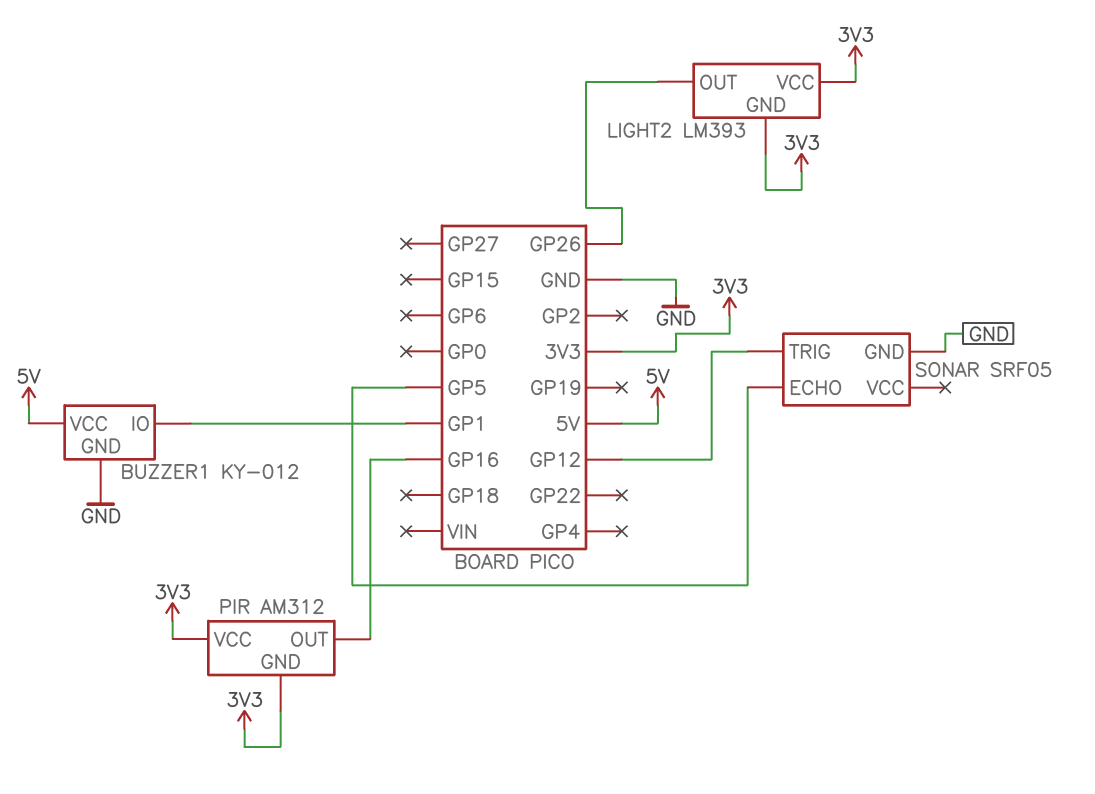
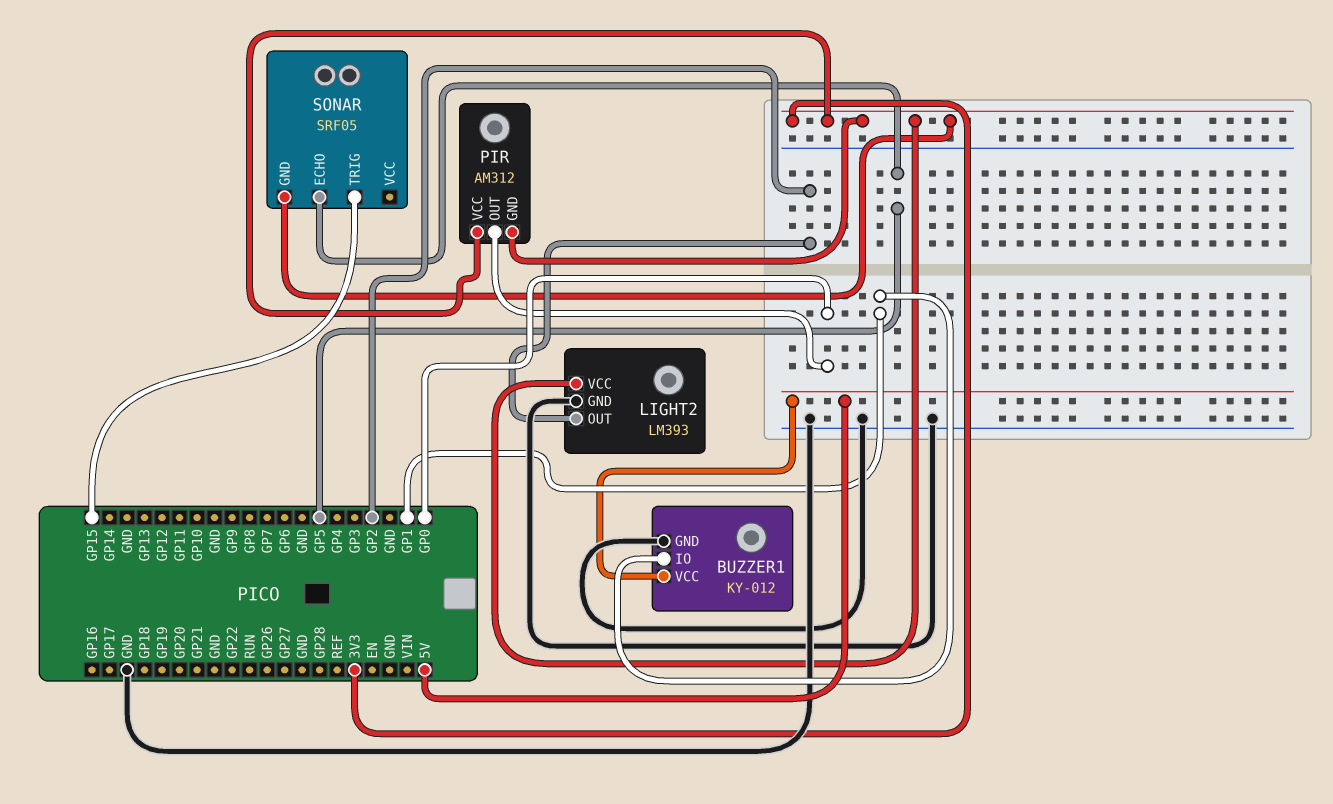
LIGHT2 pin GND: 3V3 -> GND
LIGHT2 pin OUT: GP26 -> GP2
PIR pin OUT: GP16 -> GP0
SONAR pin GND: GND -> 3V3
SONAR pin TRIG: GP12 -> GP15

